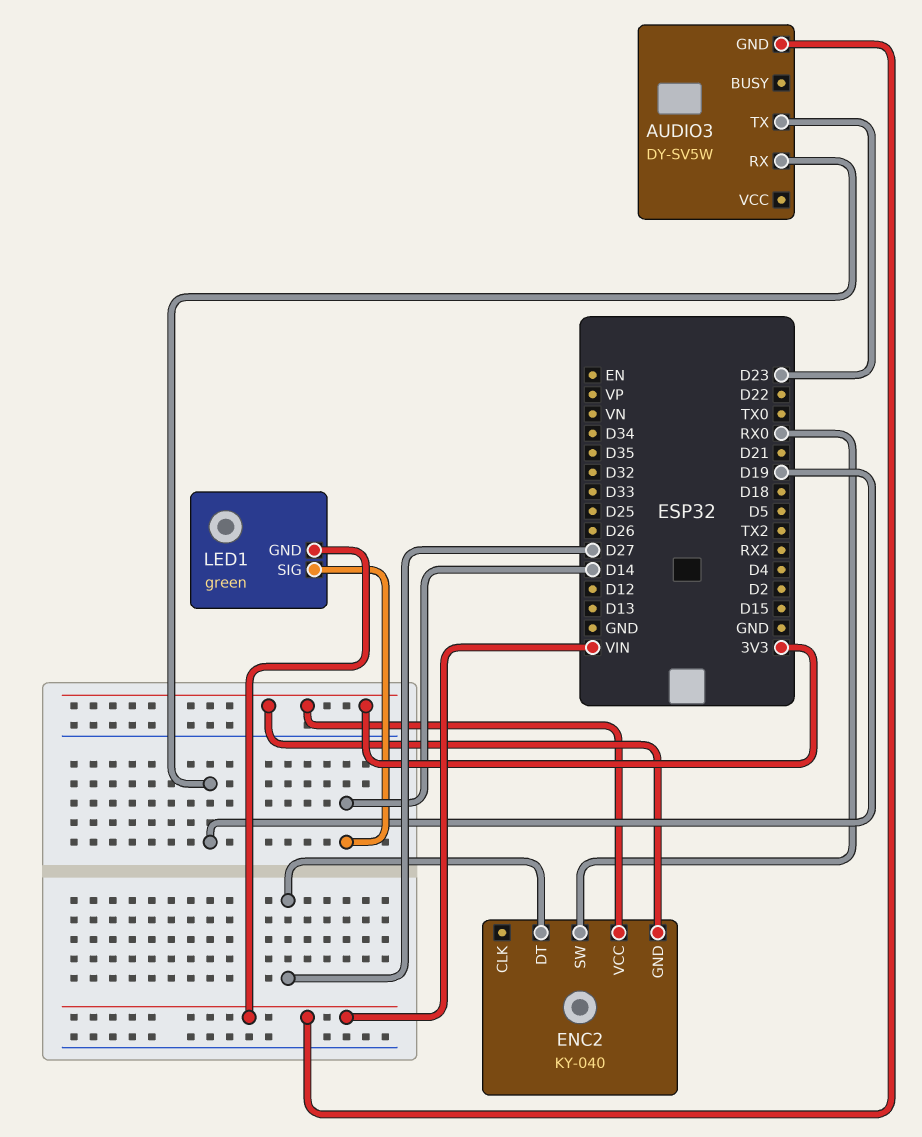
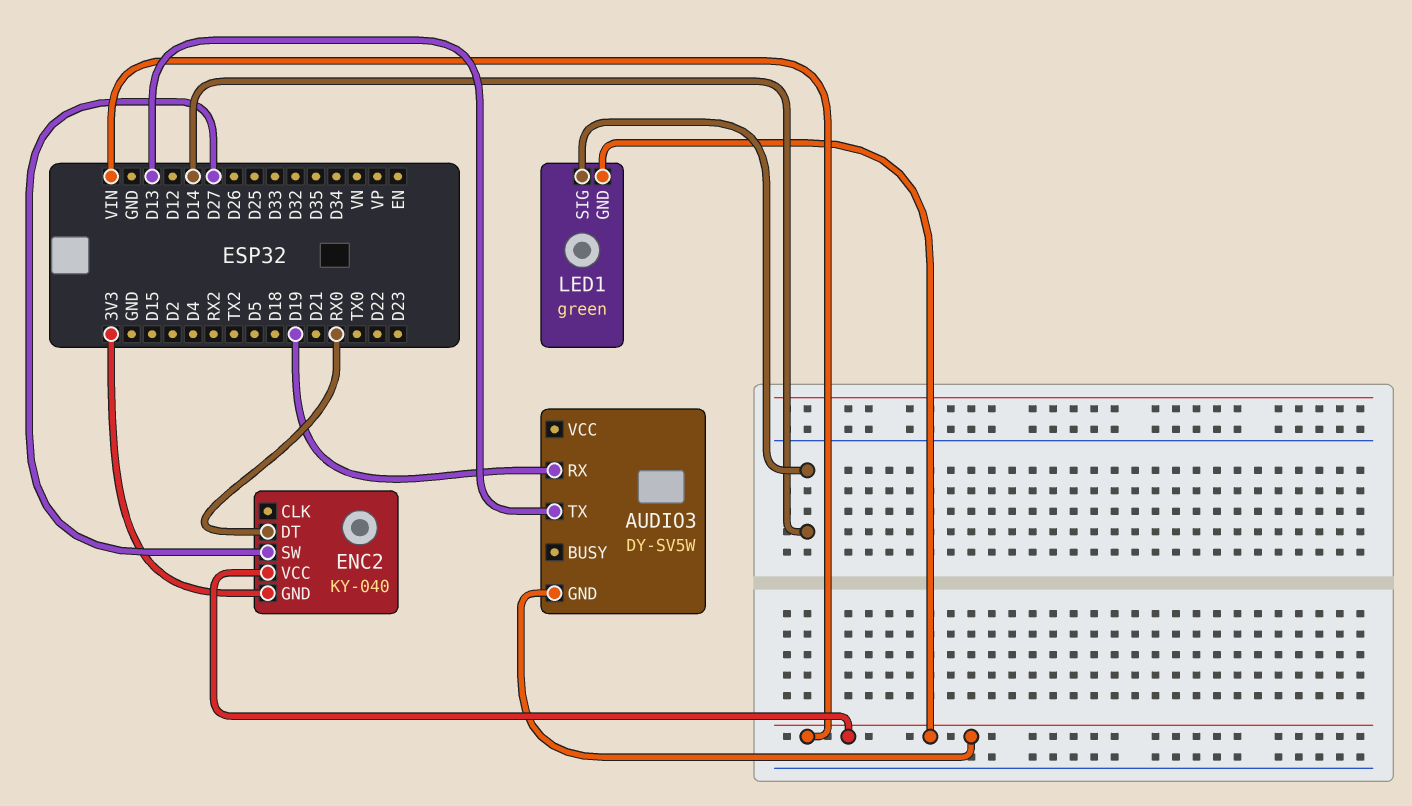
AUDIO3 pin TX: D23 -> D13
ENC2 pin DT: D27 -> RX0
ENC2 pin SW: RX0 -> D27
ENC2 pin VCC: 3V3 -> VIN

